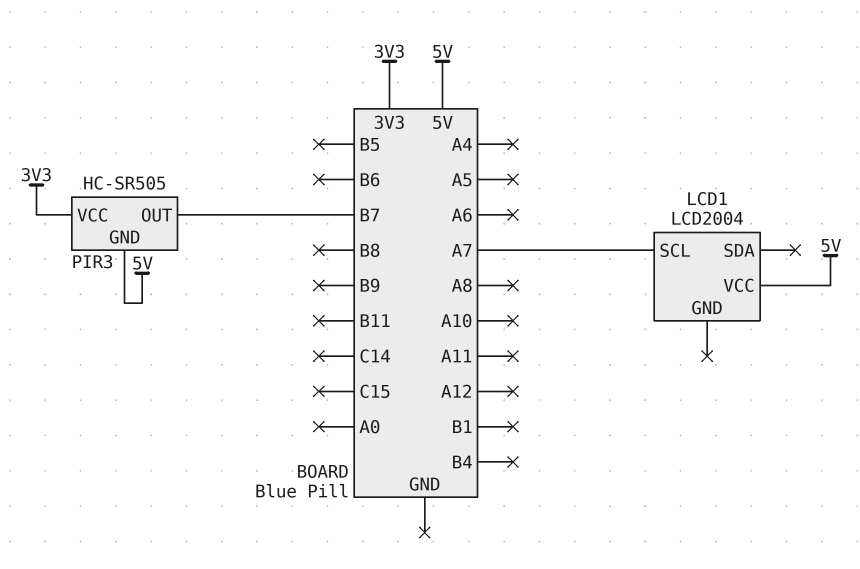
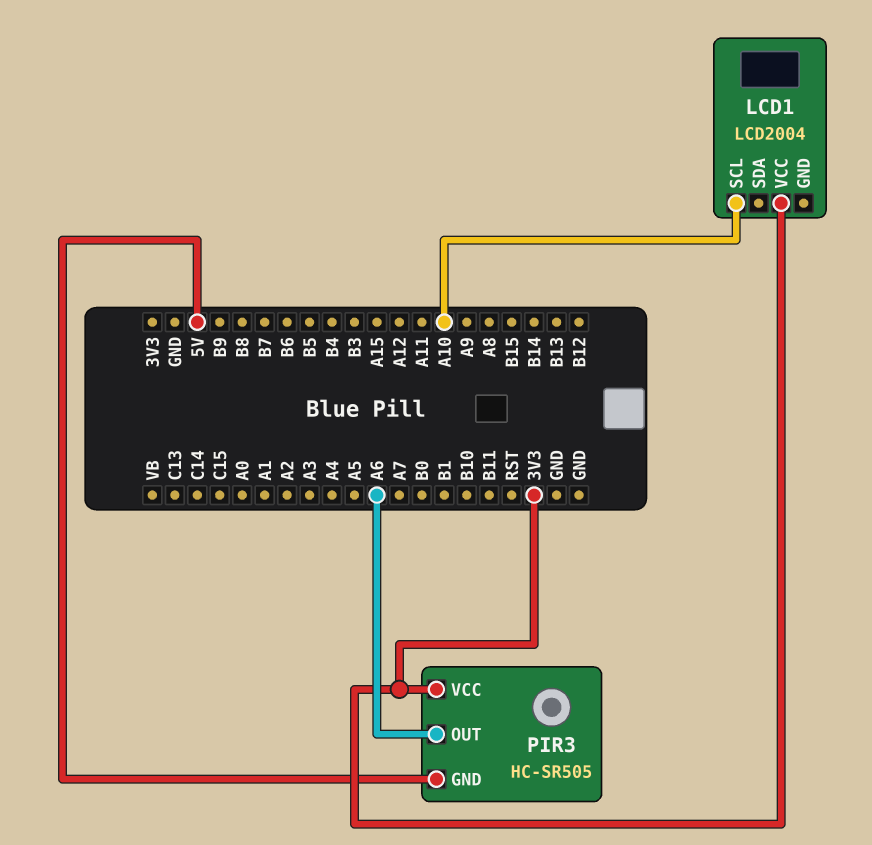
LCD1 pin SCL: A7 -> A10
LCD1 pin VCC: 5V -> 3V3
PIR3 pin OUT: B7 -> A6

